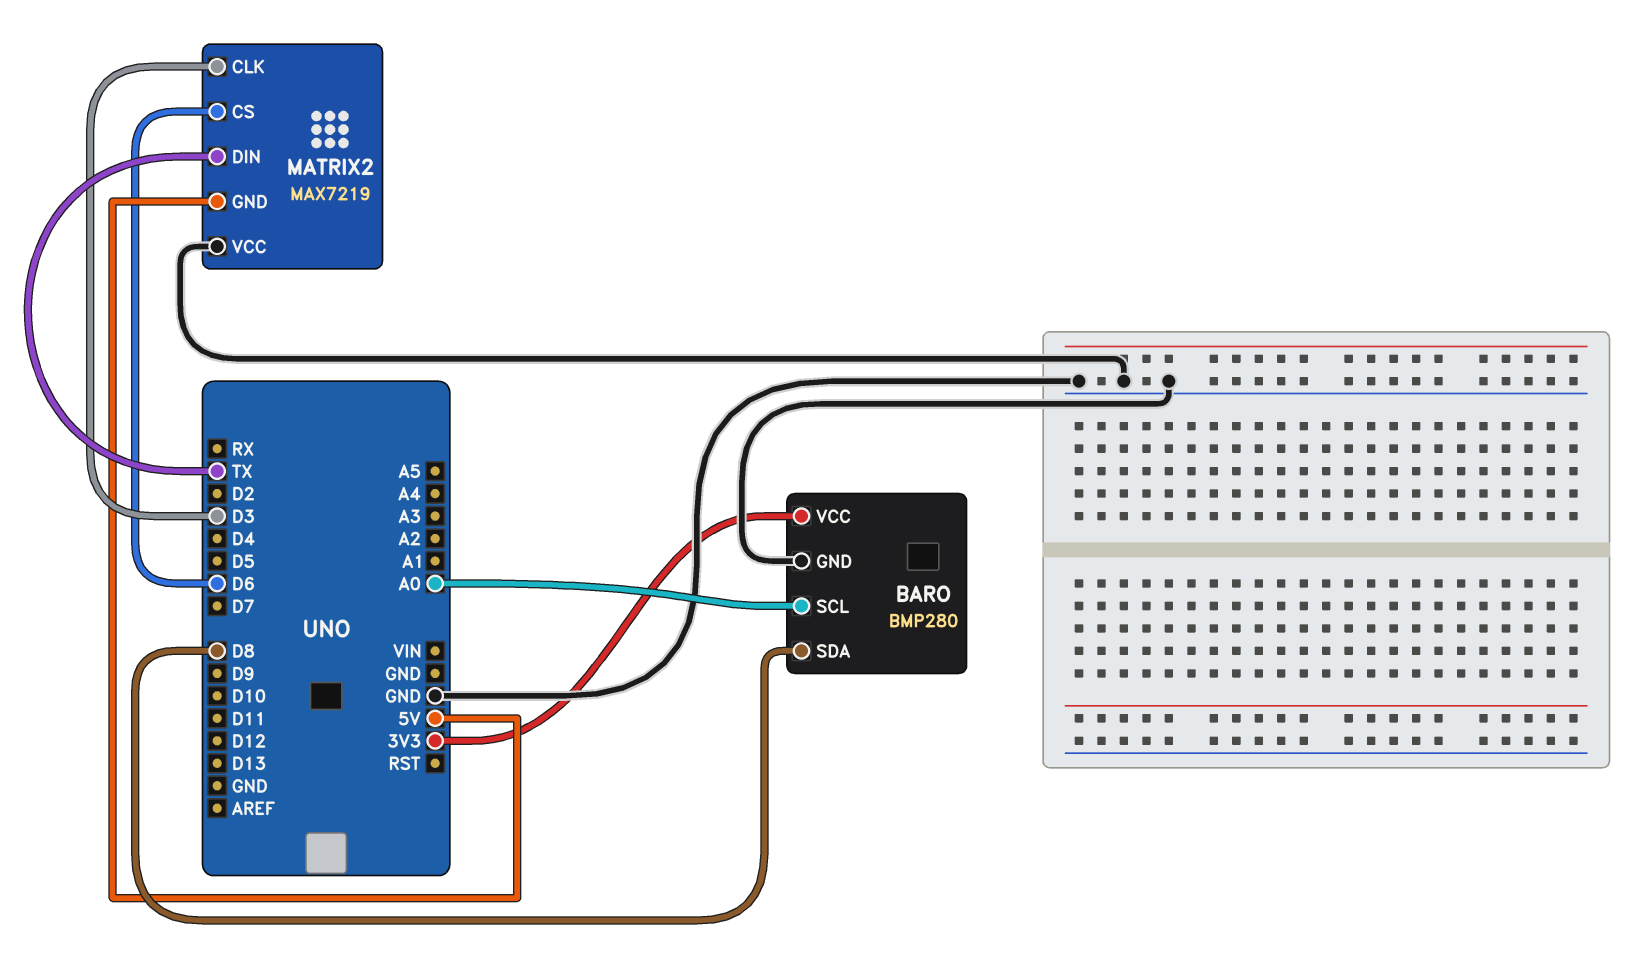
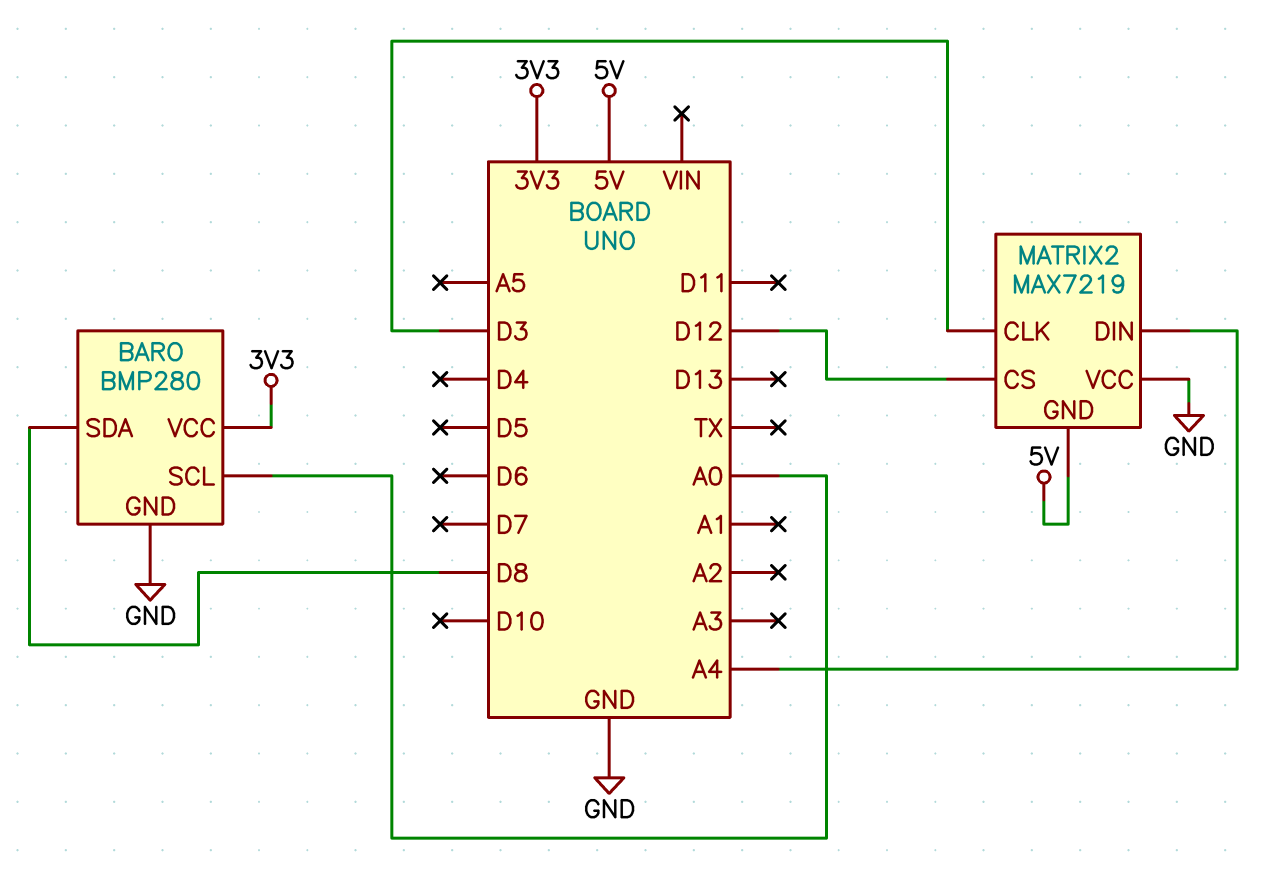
MATRIX2 pin CS: D6 -> D12
MATRIX2 pin DIN: TX -> A4

